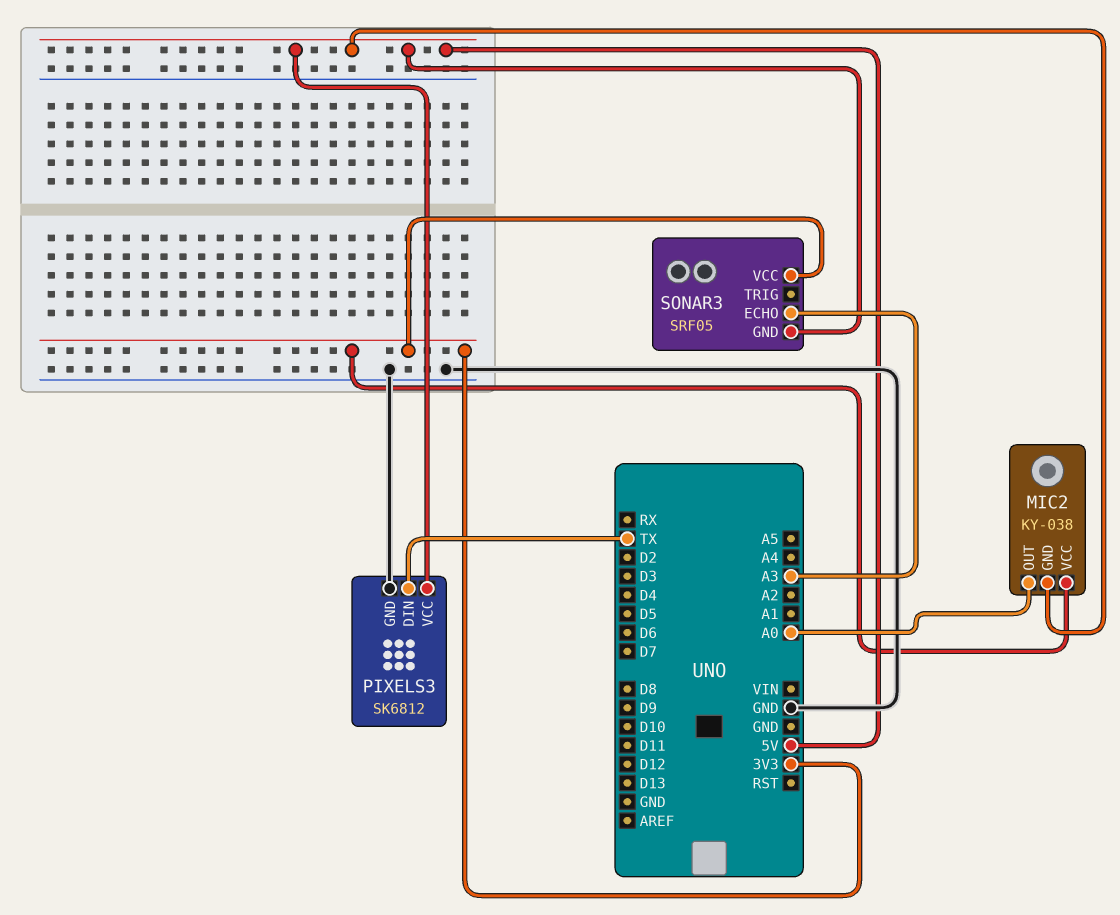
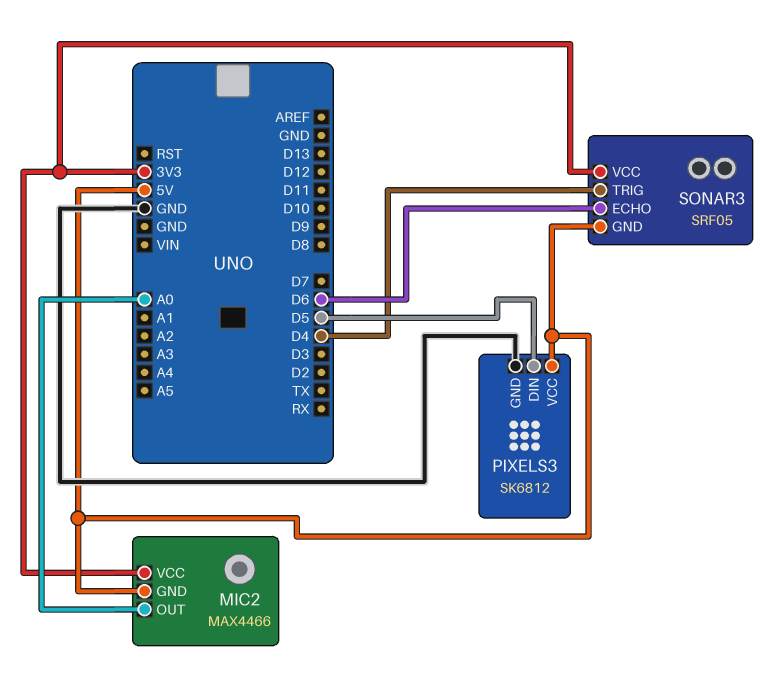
MIC2: KY-038 -> MAX4466
PIXELS3 pin DIN: TX -> D5
SONAR3 pin ECHO: A3 -> D6
SONAR3 pin TRIG: none -> D4

